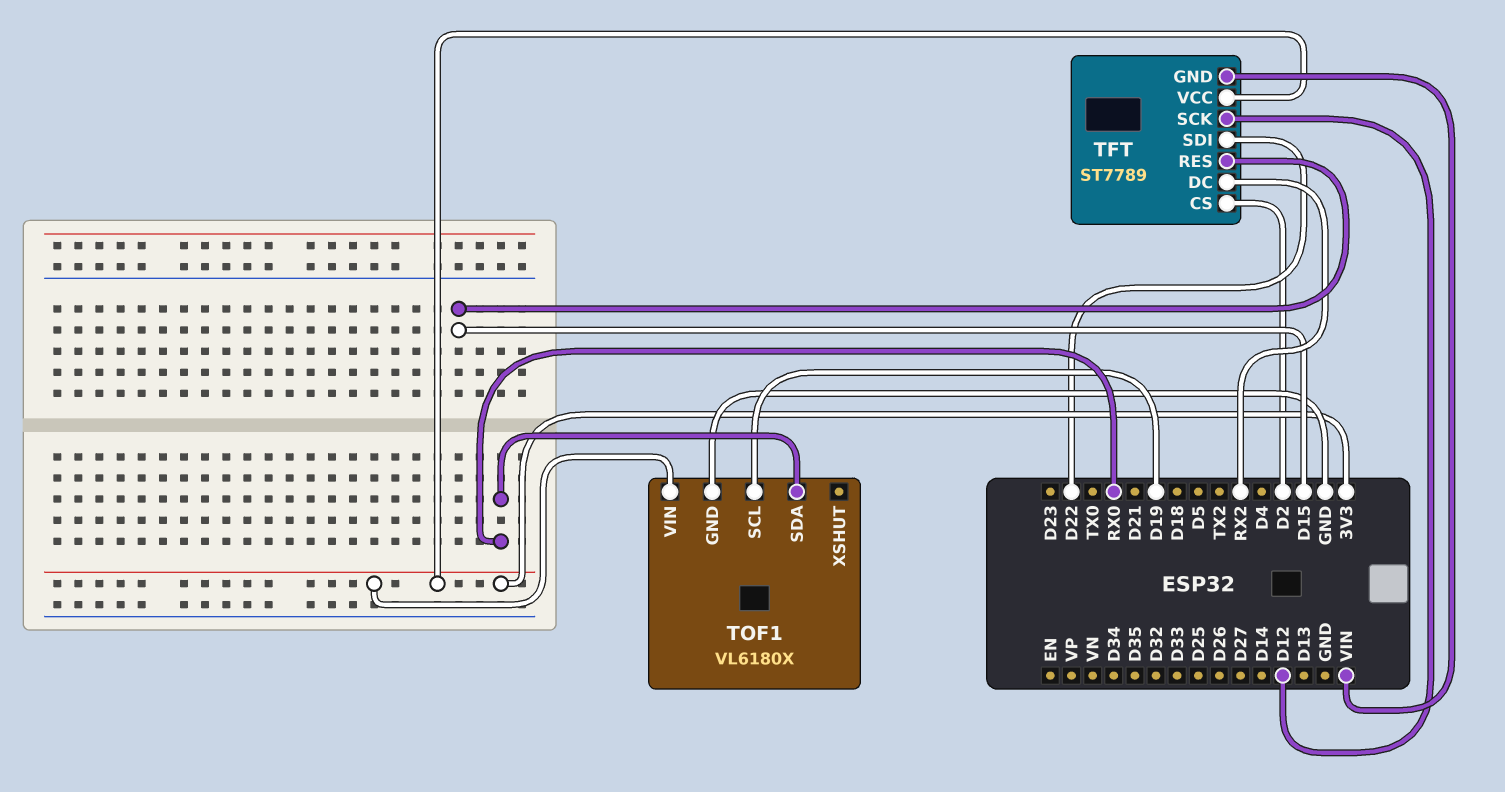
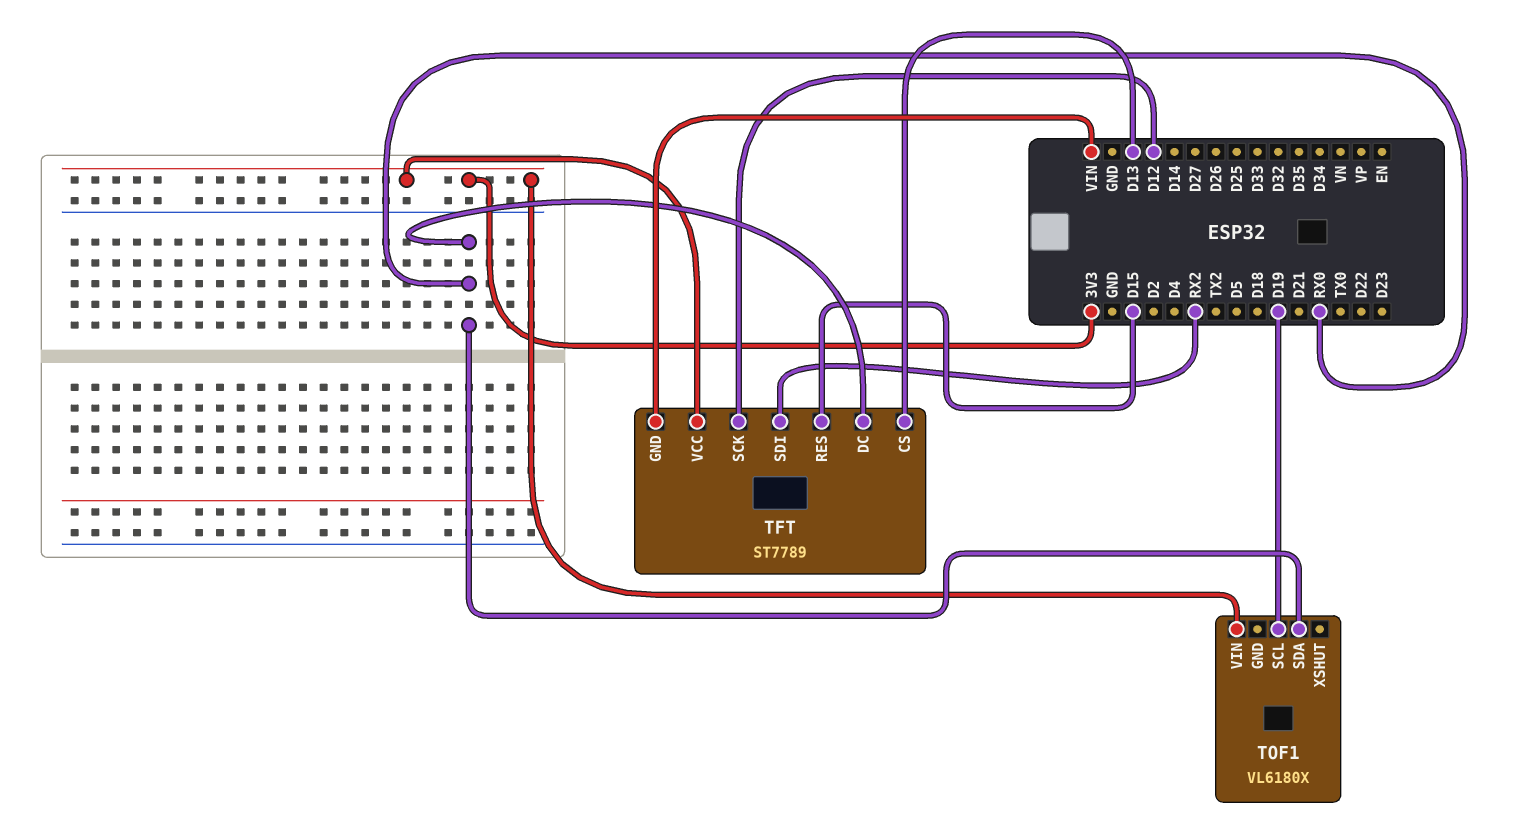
TFT pin CS: D2 -> D13
TFT pin DC: RX2 -> RX0
TFT pin SDI: D22 -> RX2
TOF1 pin GND: GND -> none

